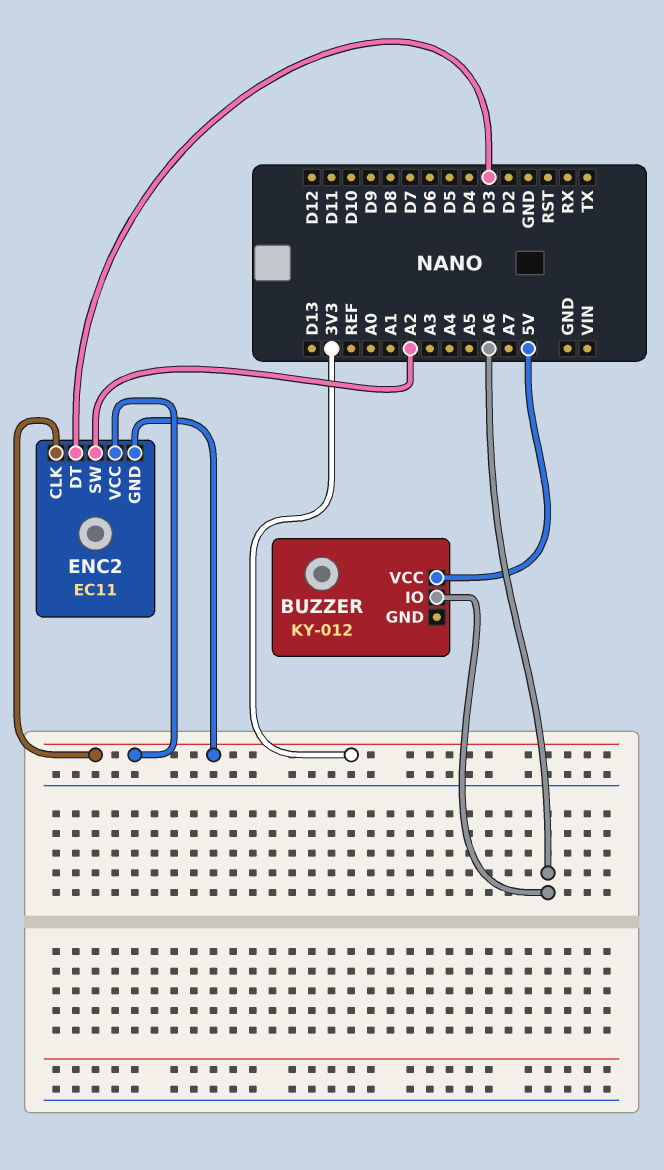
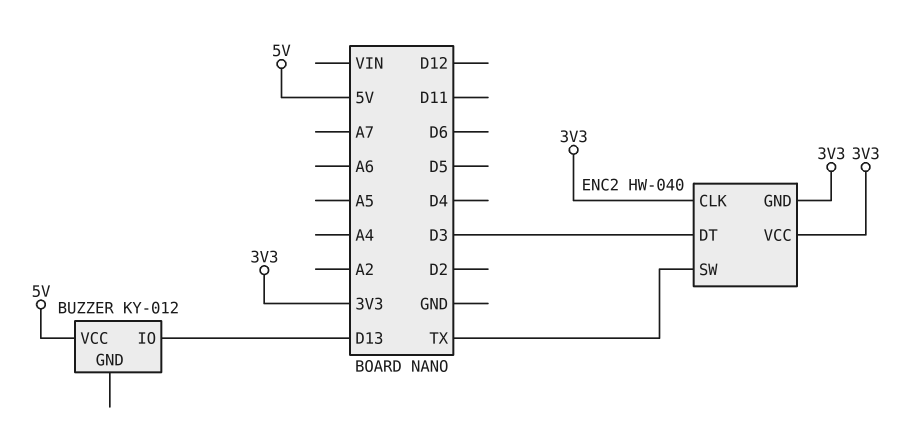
BUZZER pin IO: A6 -> D13
ENC2: EC11 -> HW-040
ENC2 pin SW: A2 -> TX

